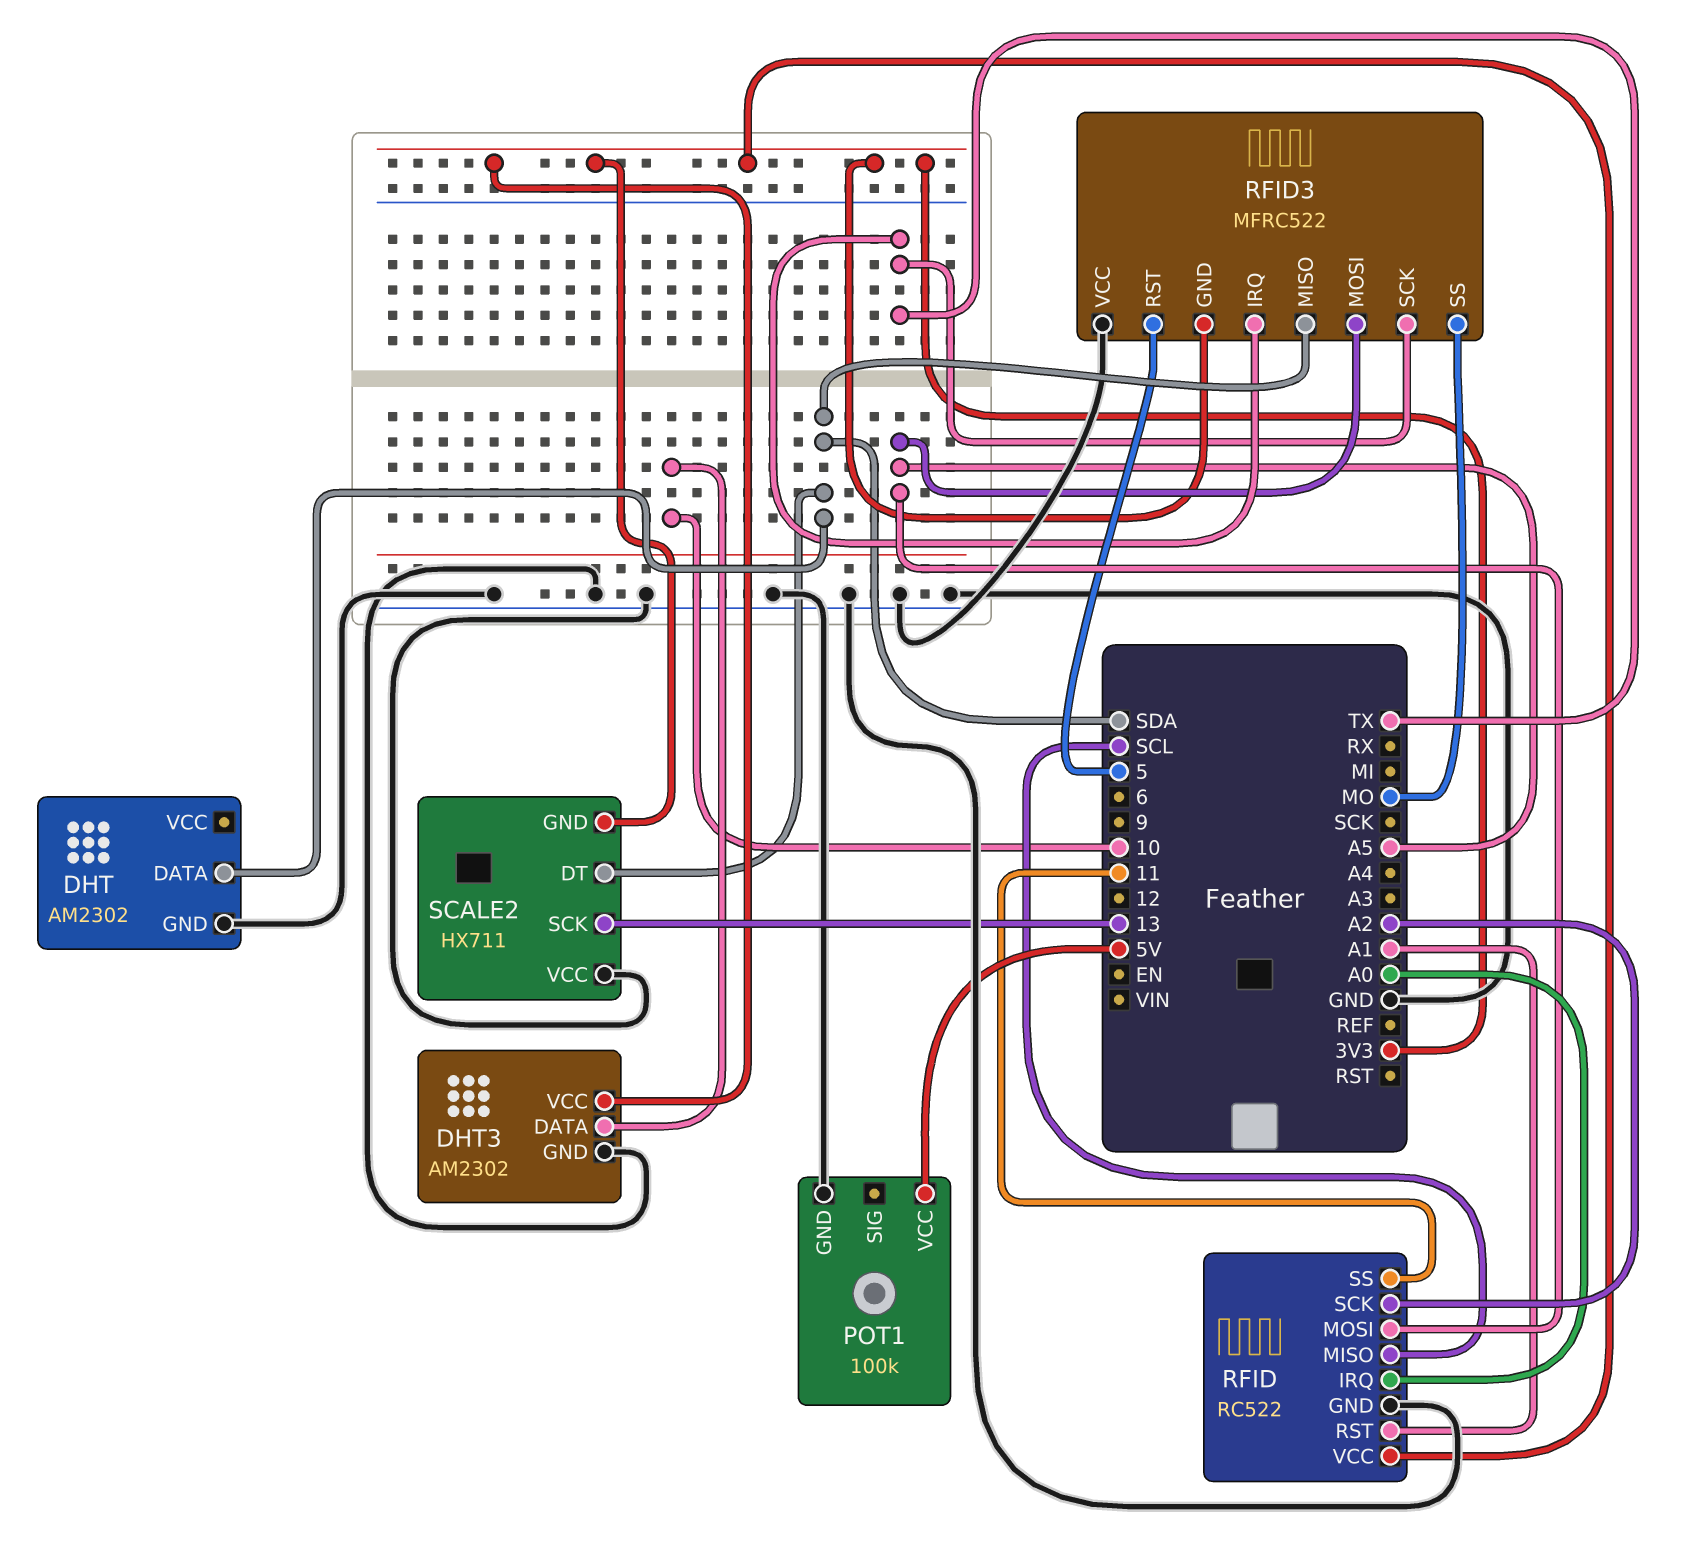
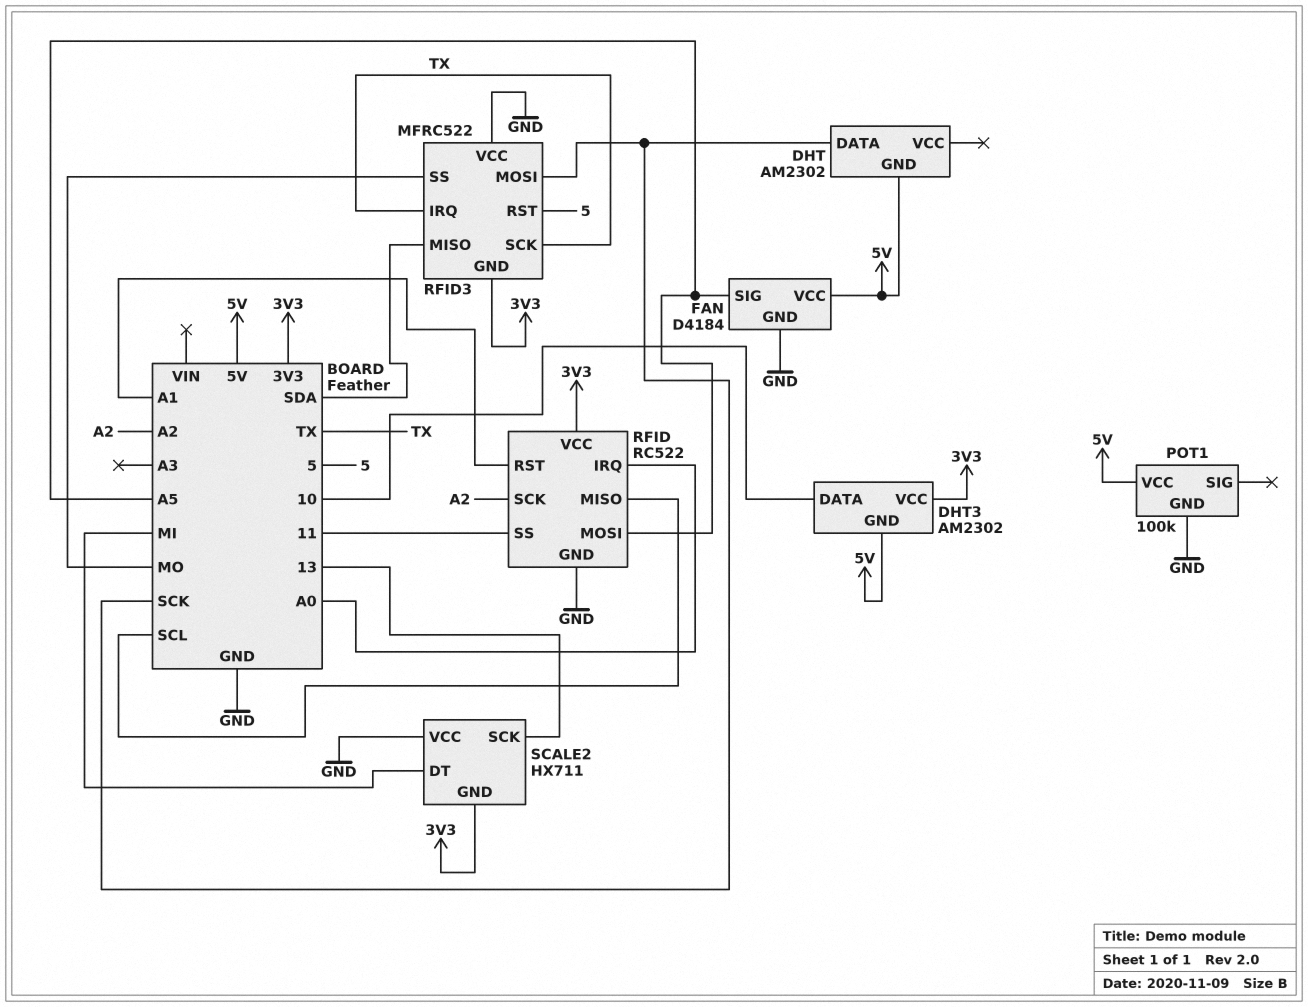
DHT pin DATA: SDA -> SCK
DHT pin GND: GND -> 5V
DHT3 pin GND: GND -> 5V
FAN: none -> D4184
FAN pin GND: none -> GND
FAN pin SIG: none -> A5
FAN pin VCC: none -> 5V
RFID3 pin MOSI: A5 -> SCK
SCALE2 pin DT: SDA -> MI

